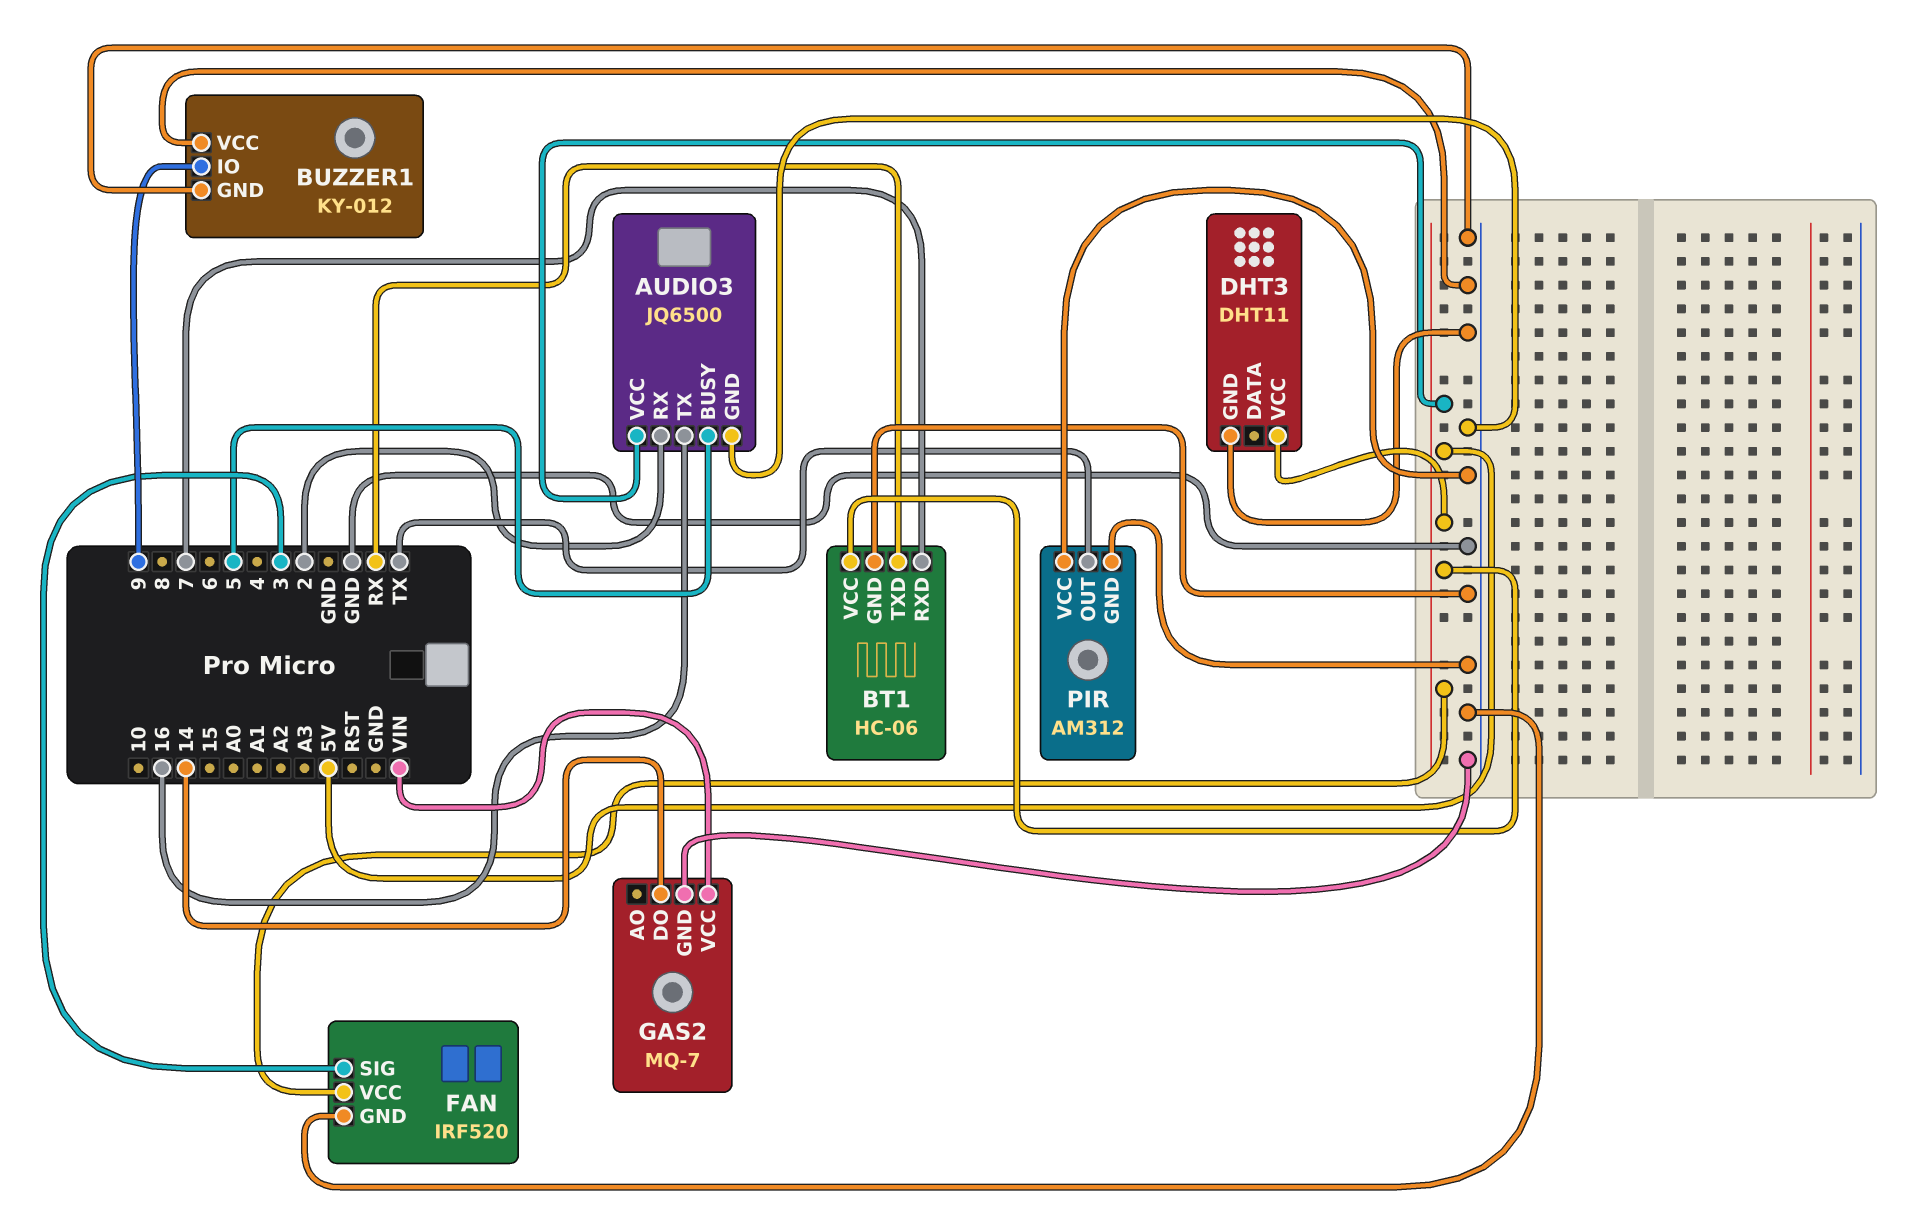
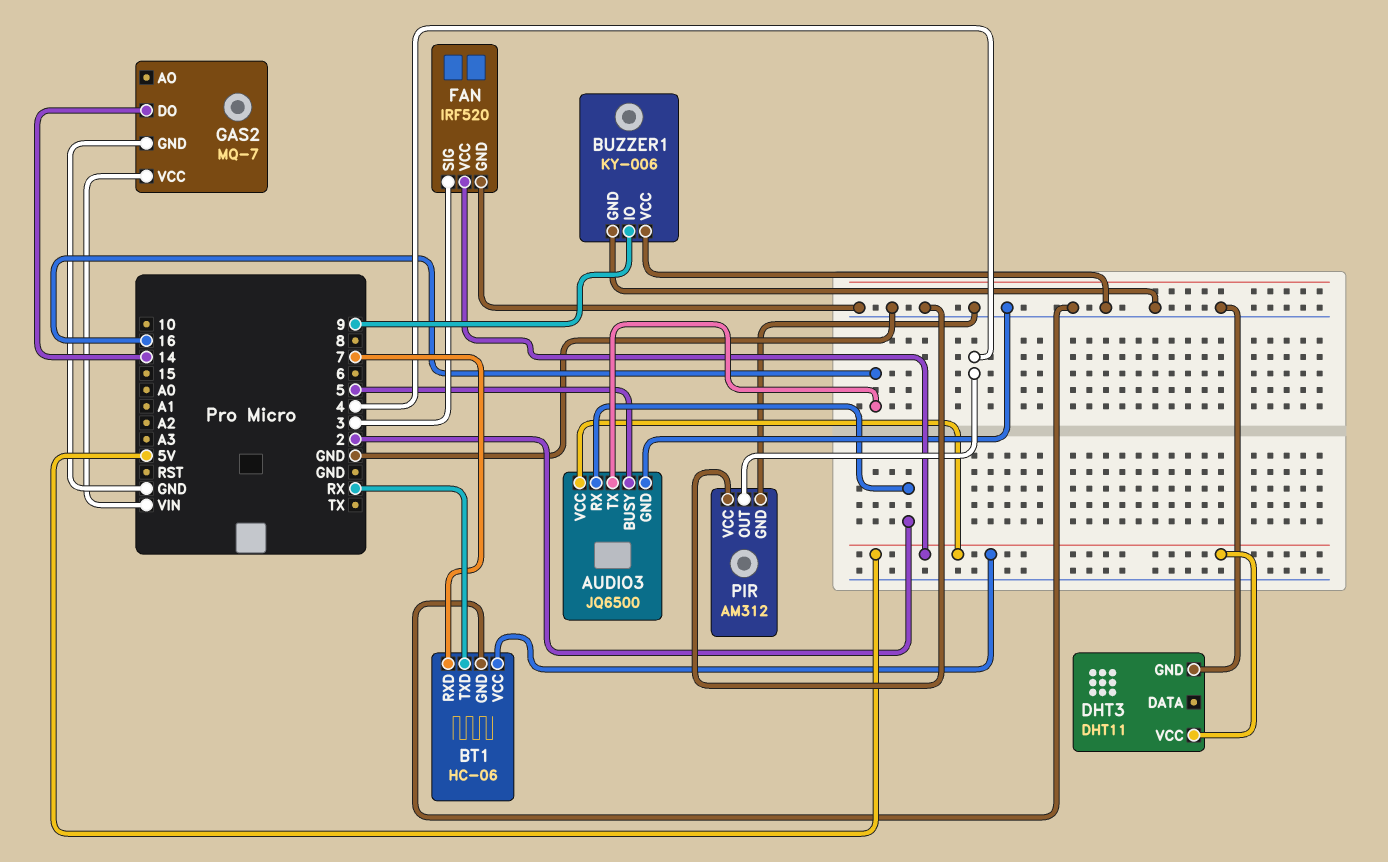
BUZZER1: KY-012 -> KY-006
PIR pin OUT: TX -> 4

